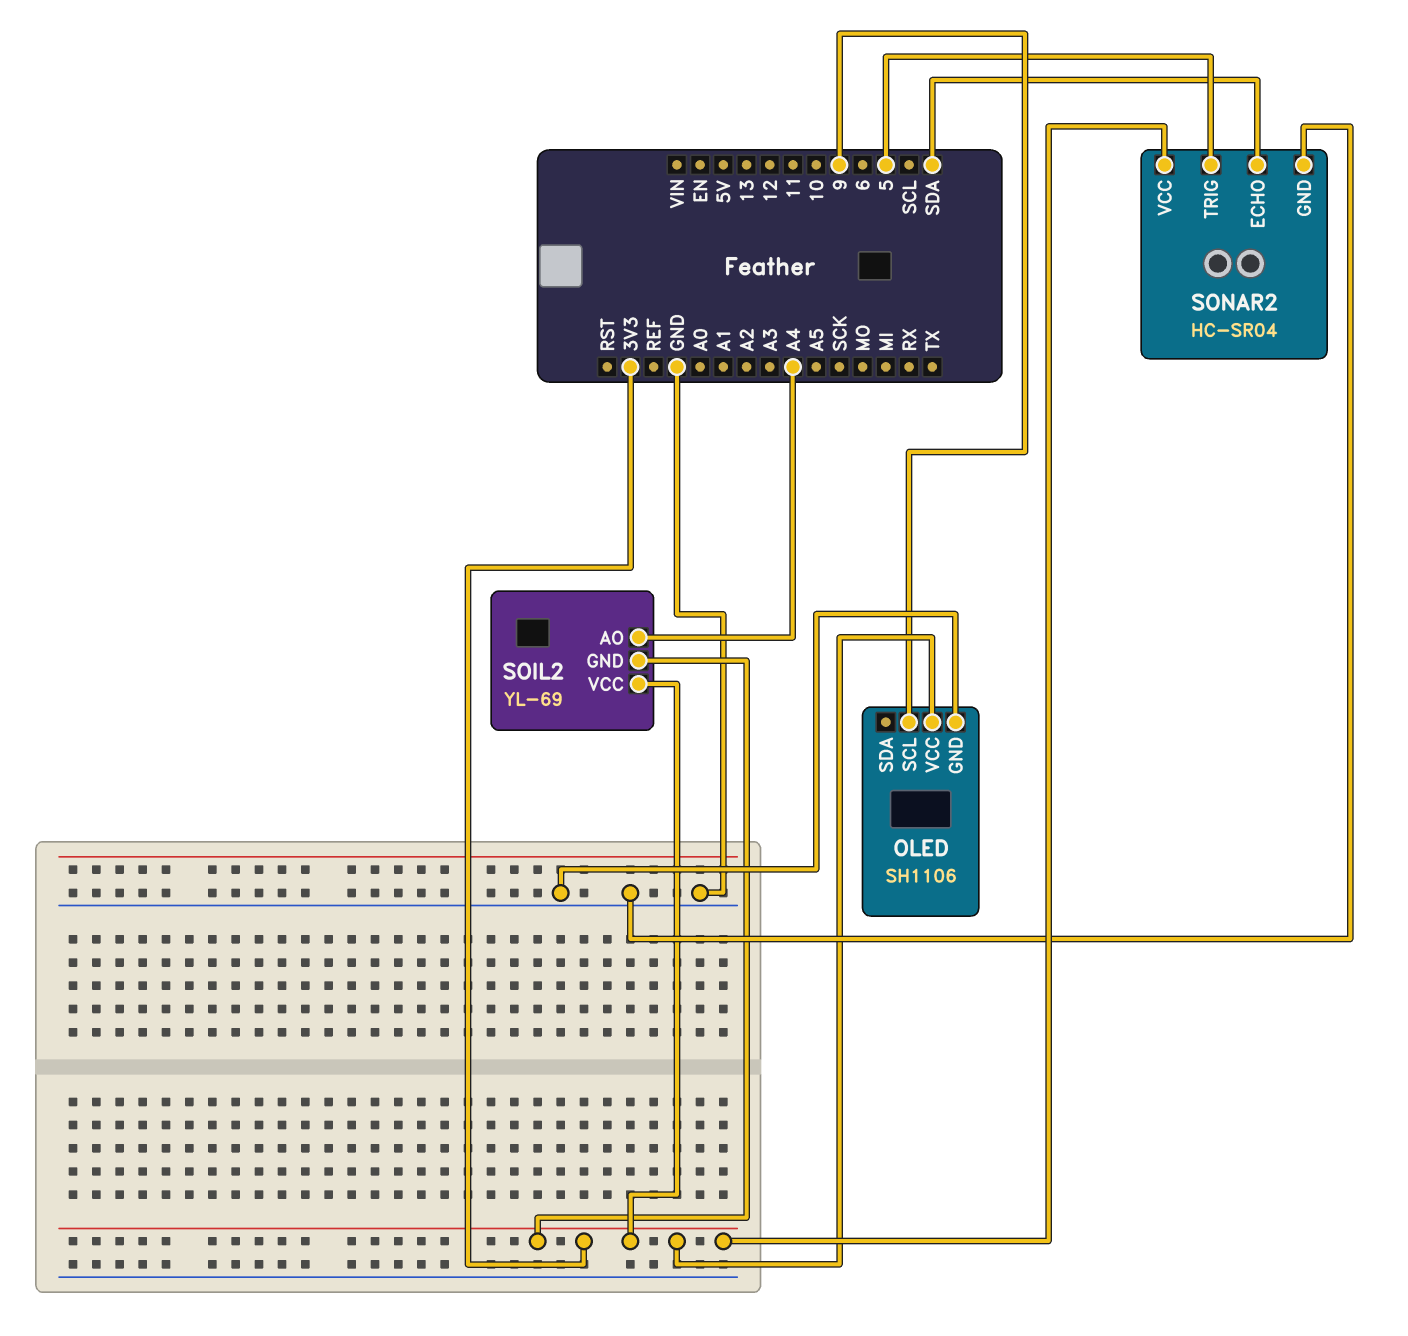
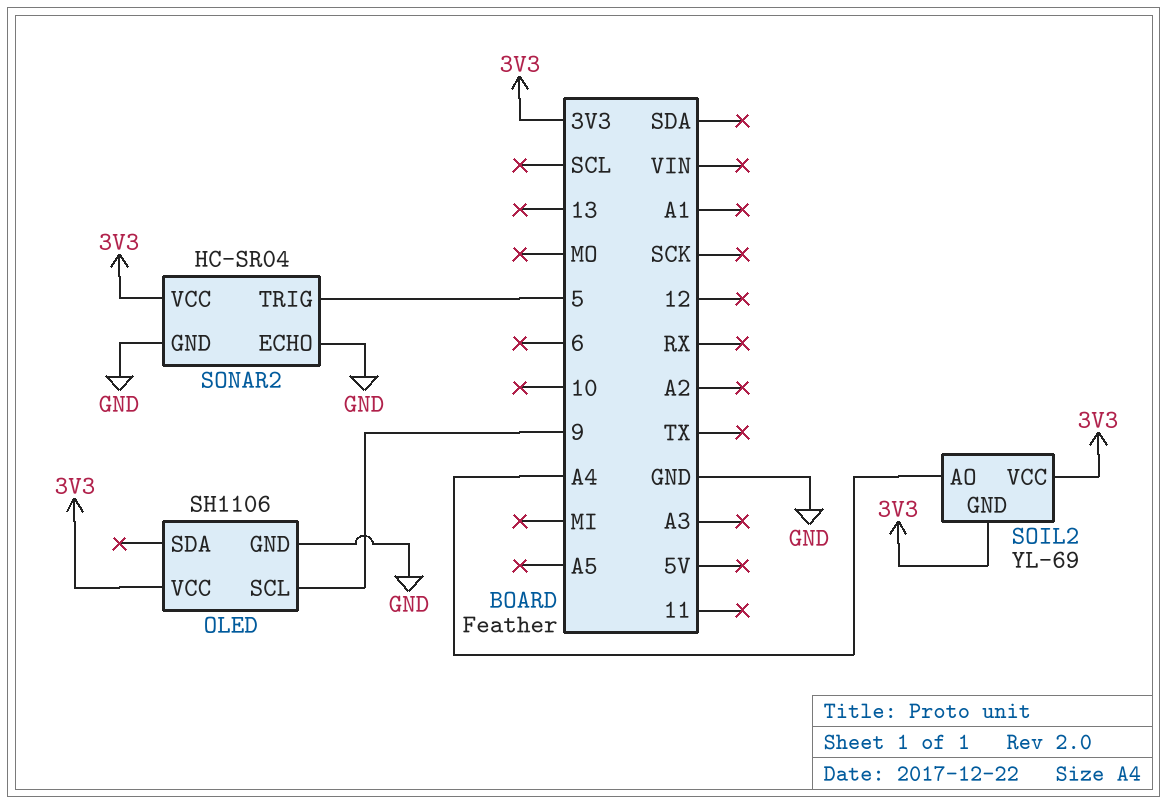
SONAR2 pin ECHO: SDA -> GND

